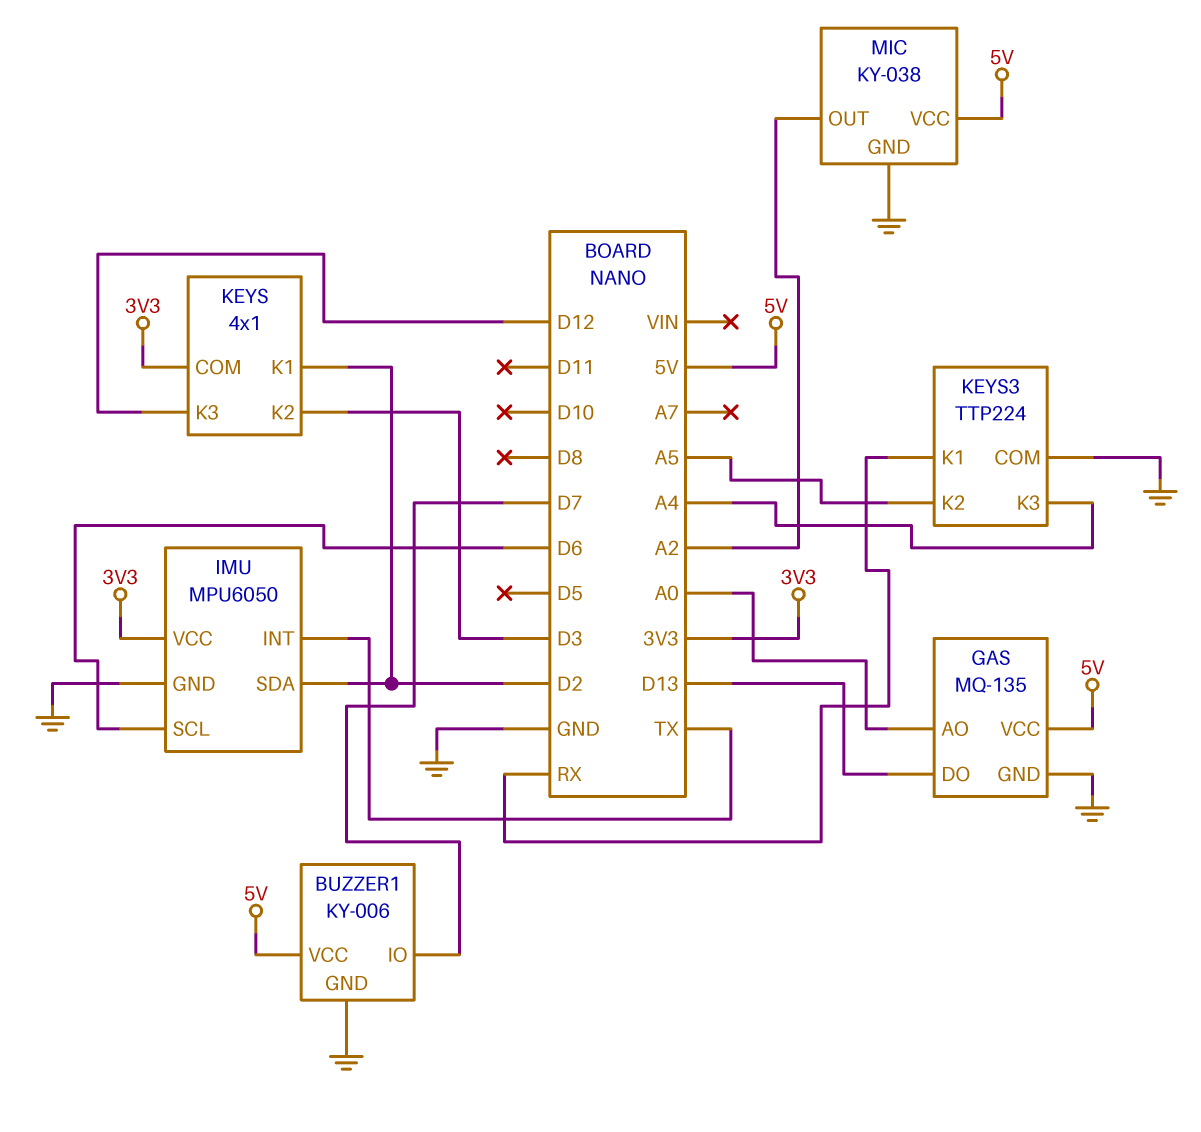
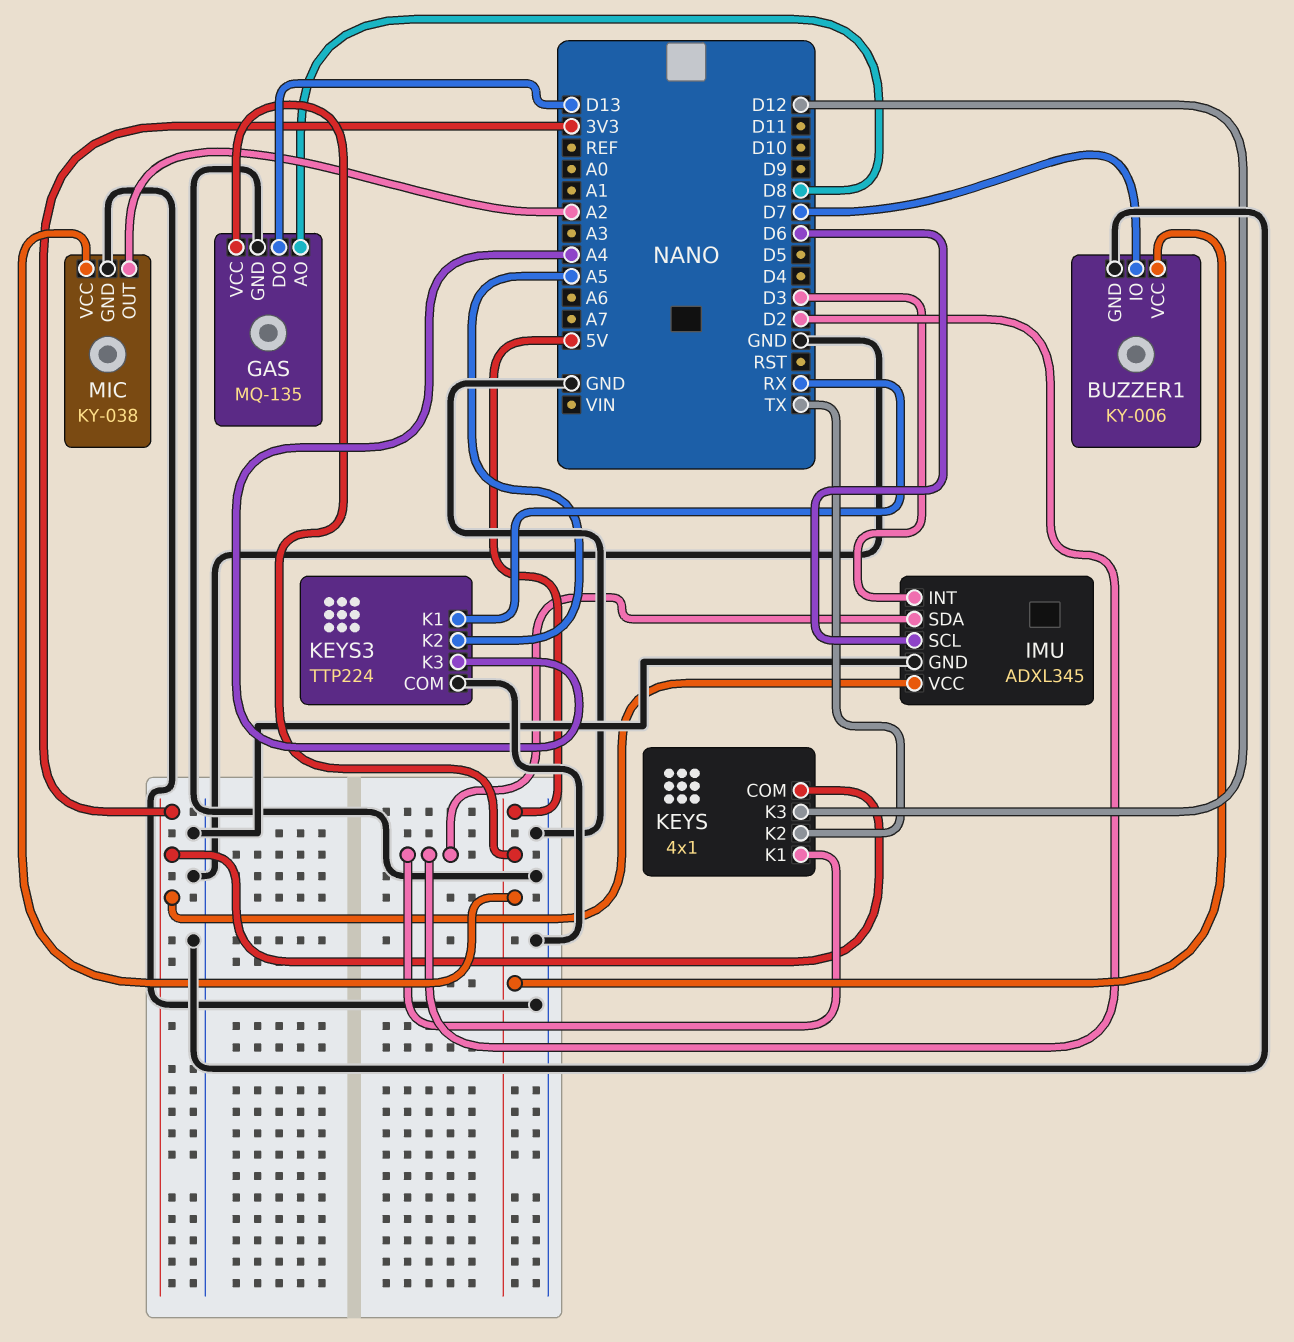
GAS pin AO: A0 -> D8
IMU: MPU6050 -> ADXL345
IMU pin INT: TX -> D3
KEYS pin K2: D3 -> TX

